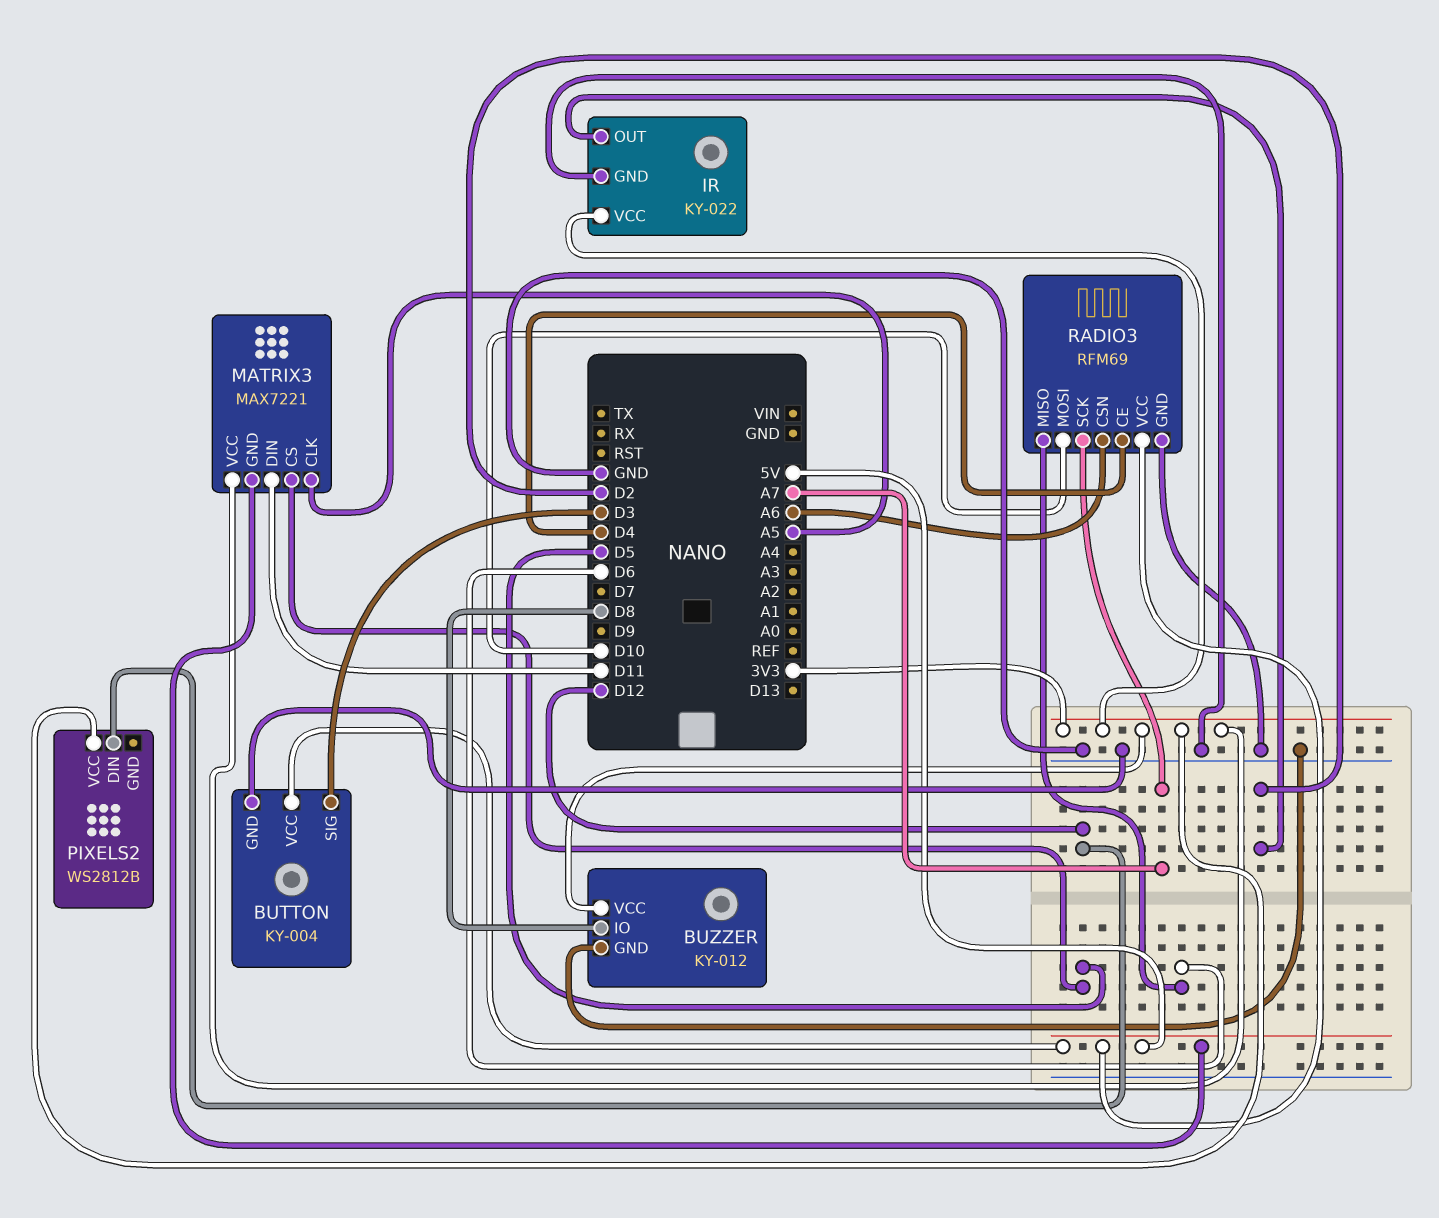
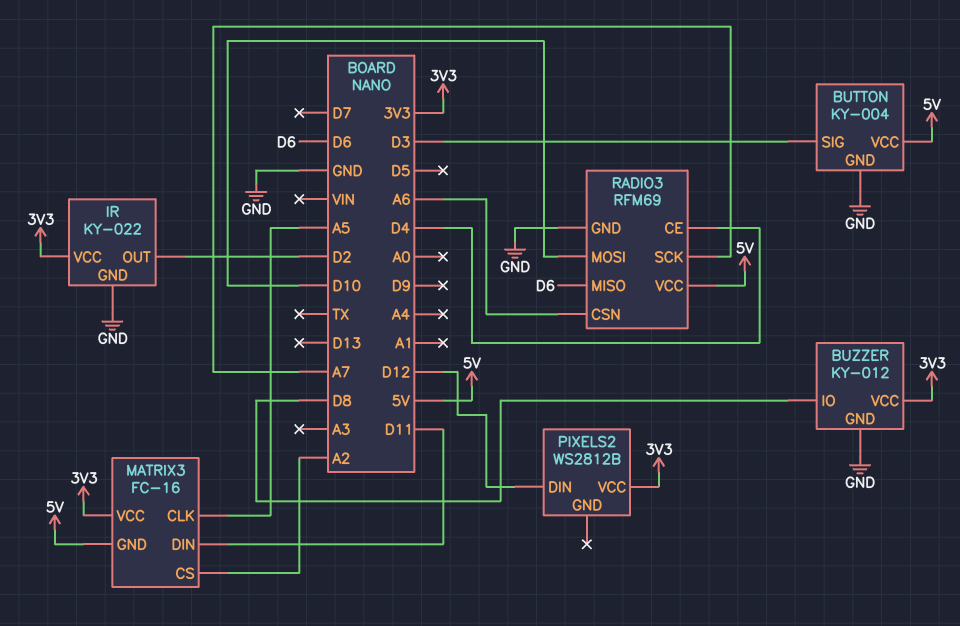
MATRIX3: MAX7221 -> FC-16
MATRIX3 pin CS: D5 -> A2

